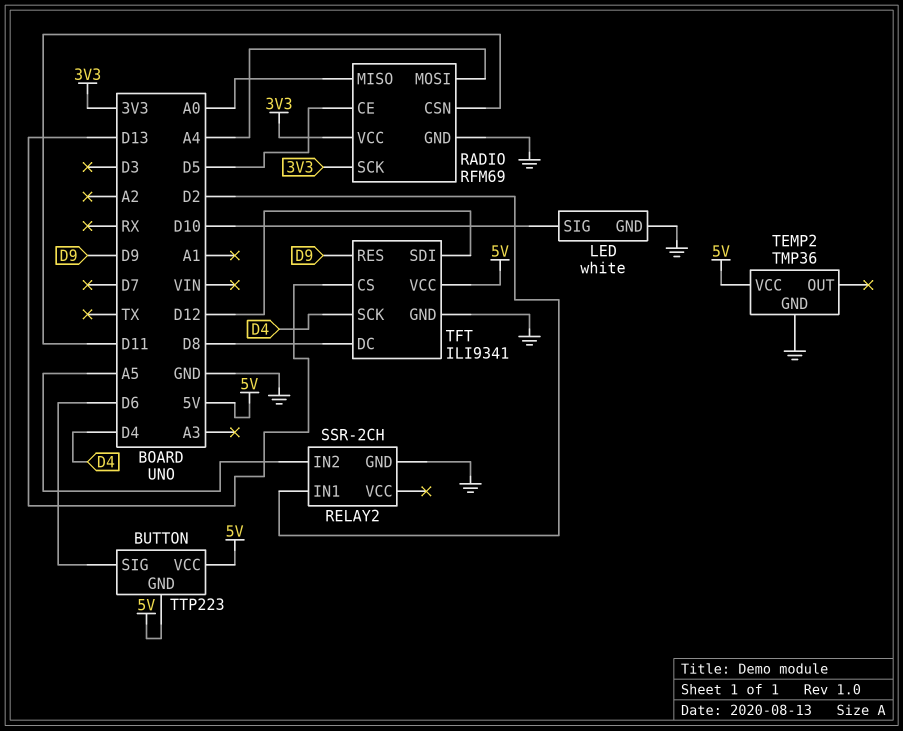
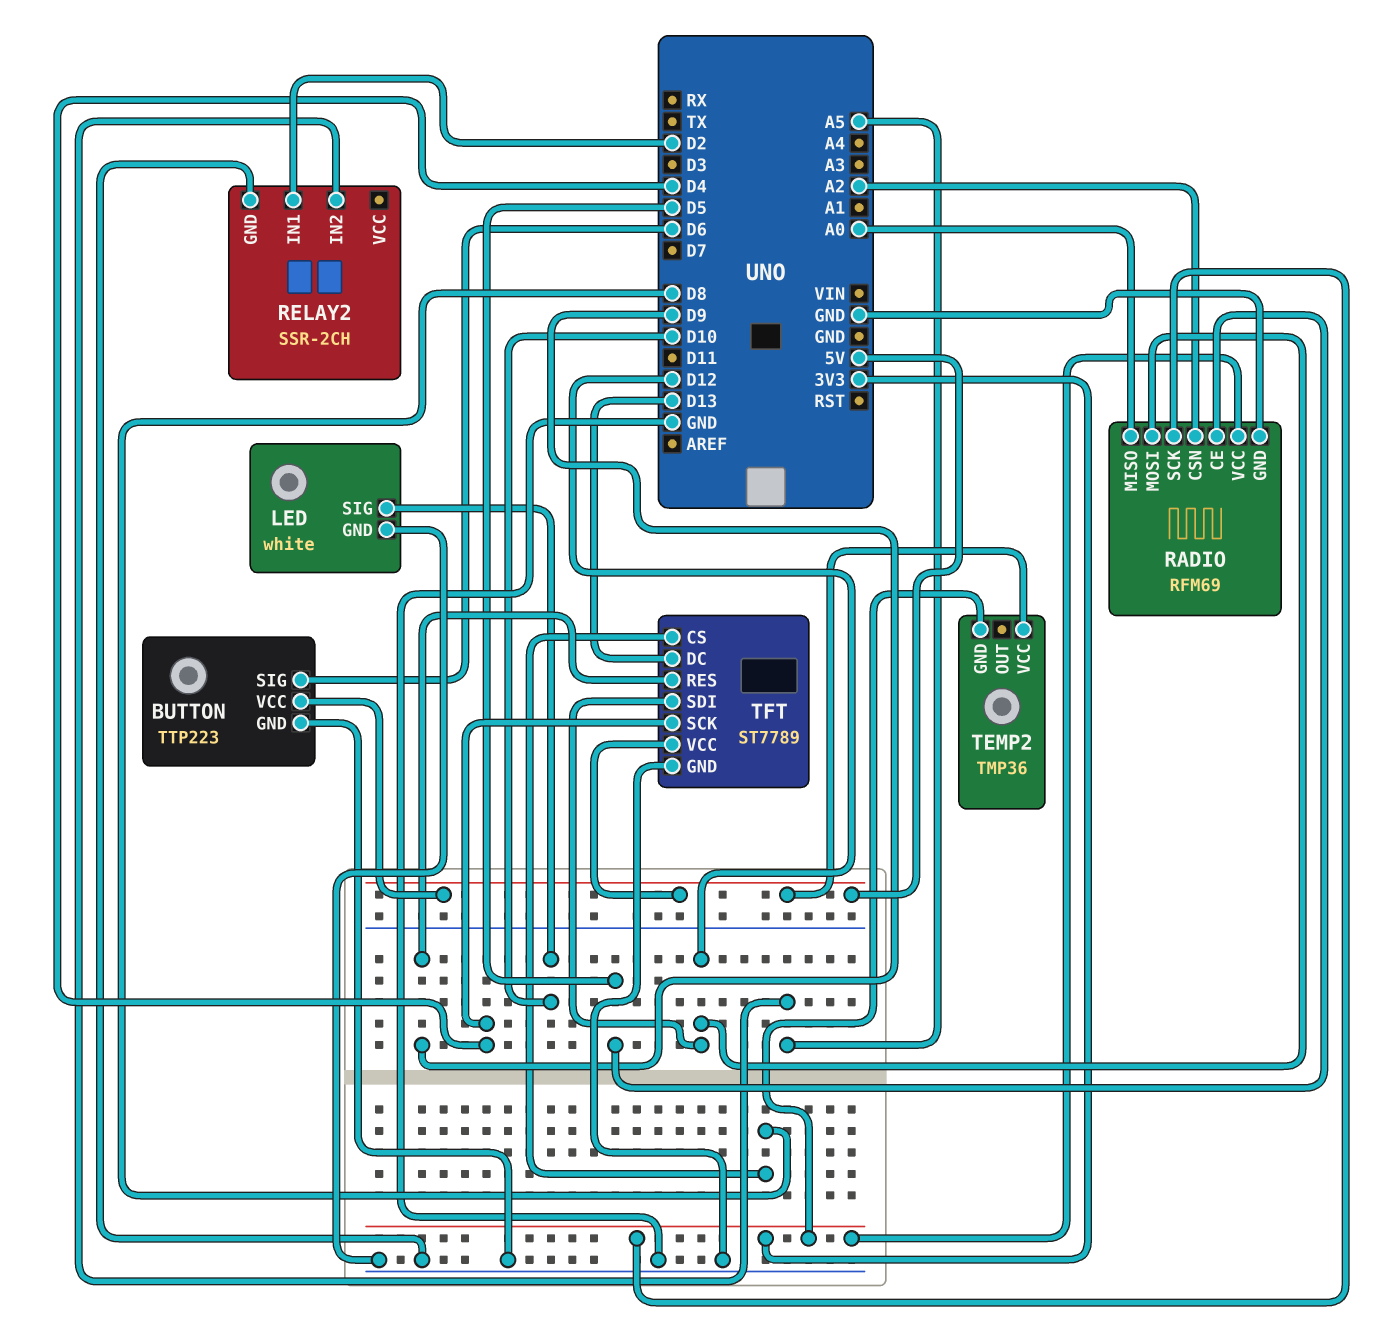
BUTTON pin GND: 5V -> GND
RADIO pin CSN: D11 -> A2
RADIO pin MOSI: A4 -> D12
TEMP2 pin GND: GND -> 3V3
TFT: ILI9341 -> ST7789
TFT pin CS: D13 -> D8
TFT pin DC: D8 -> D13

